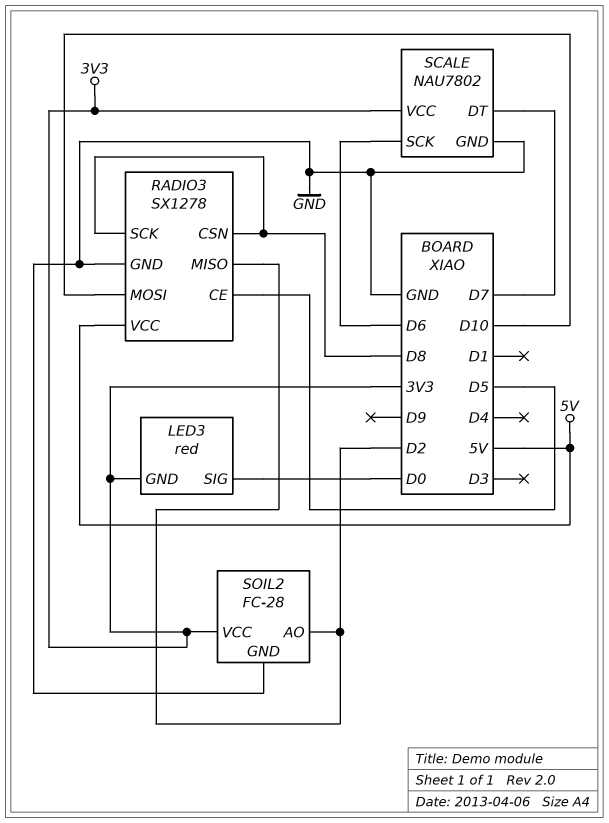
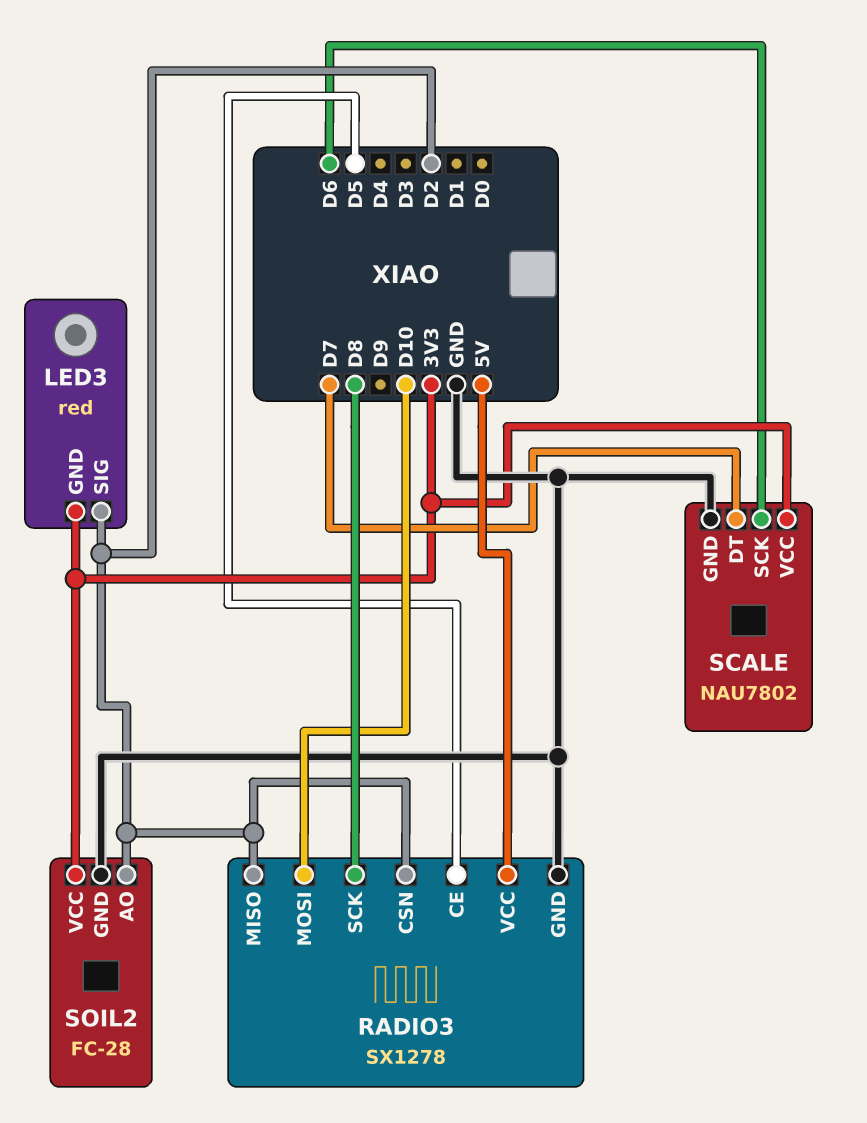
LED3 pin SIG: D0 -> D2
RADIO3 pin CSN: D8 -> D2

